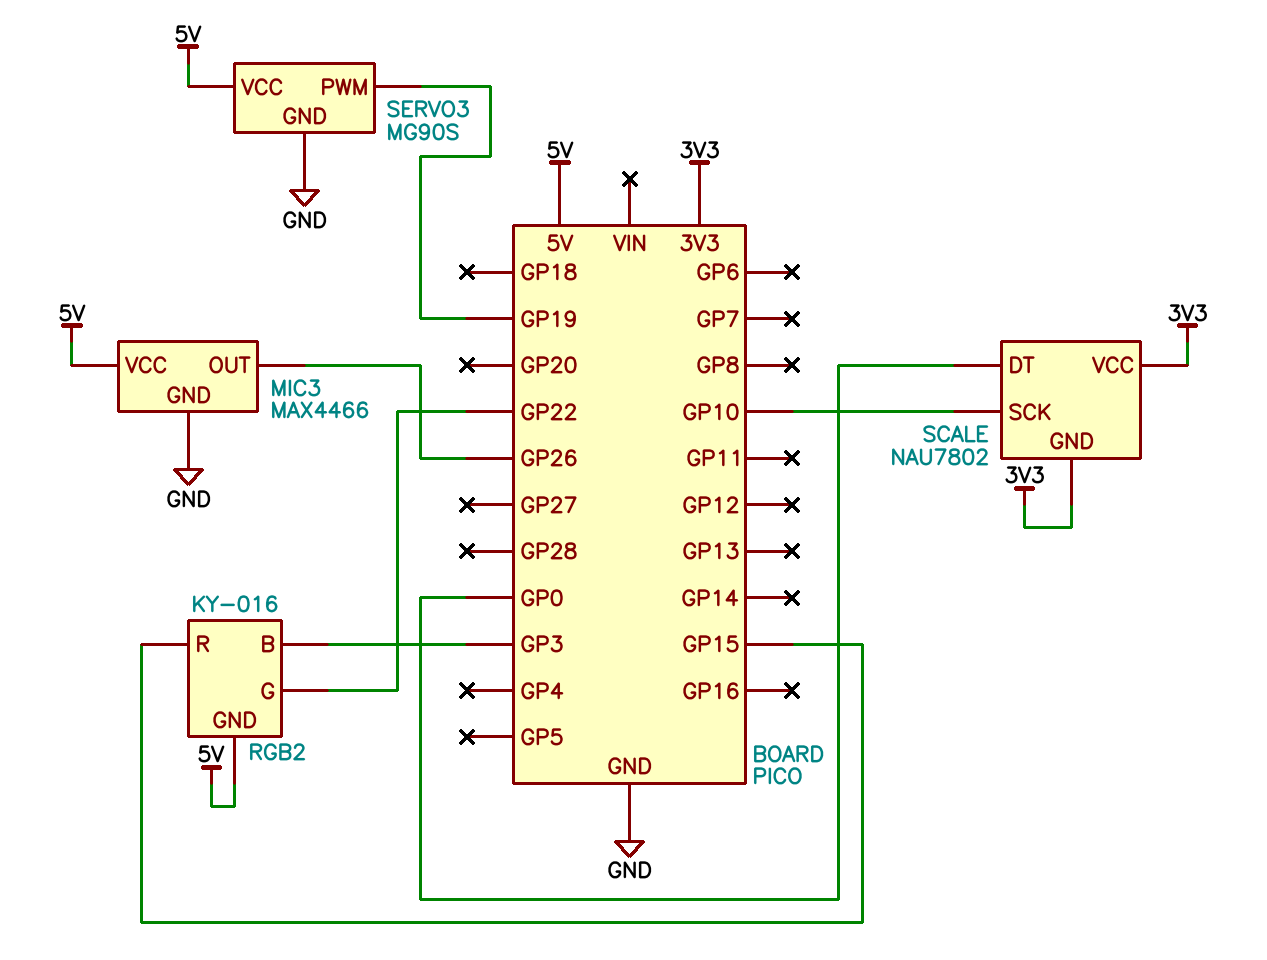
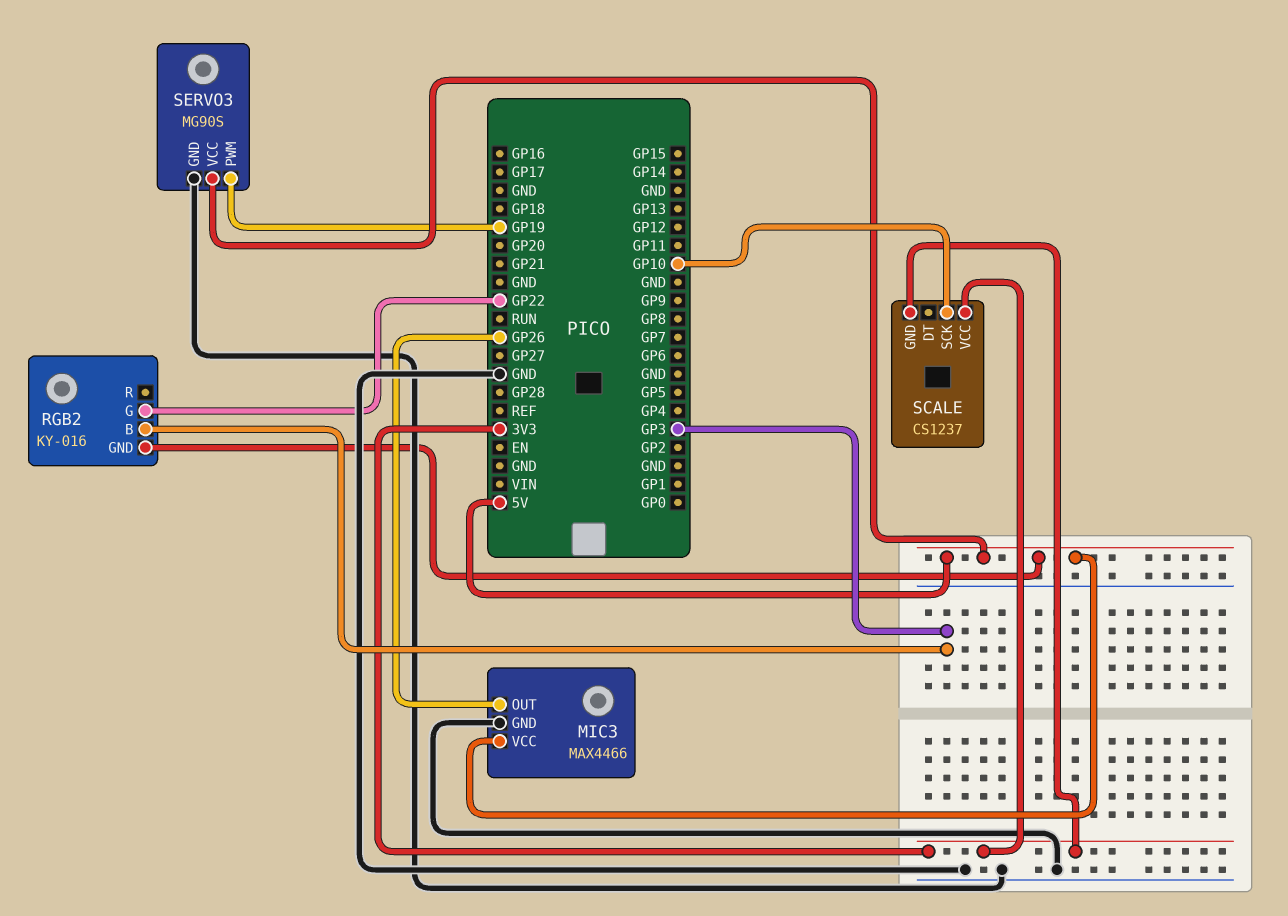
RGB2 pin R: GP15 -> none
SCALE: NAU7802 -> CS1237
SCALE pin DT: GP0 -> none

